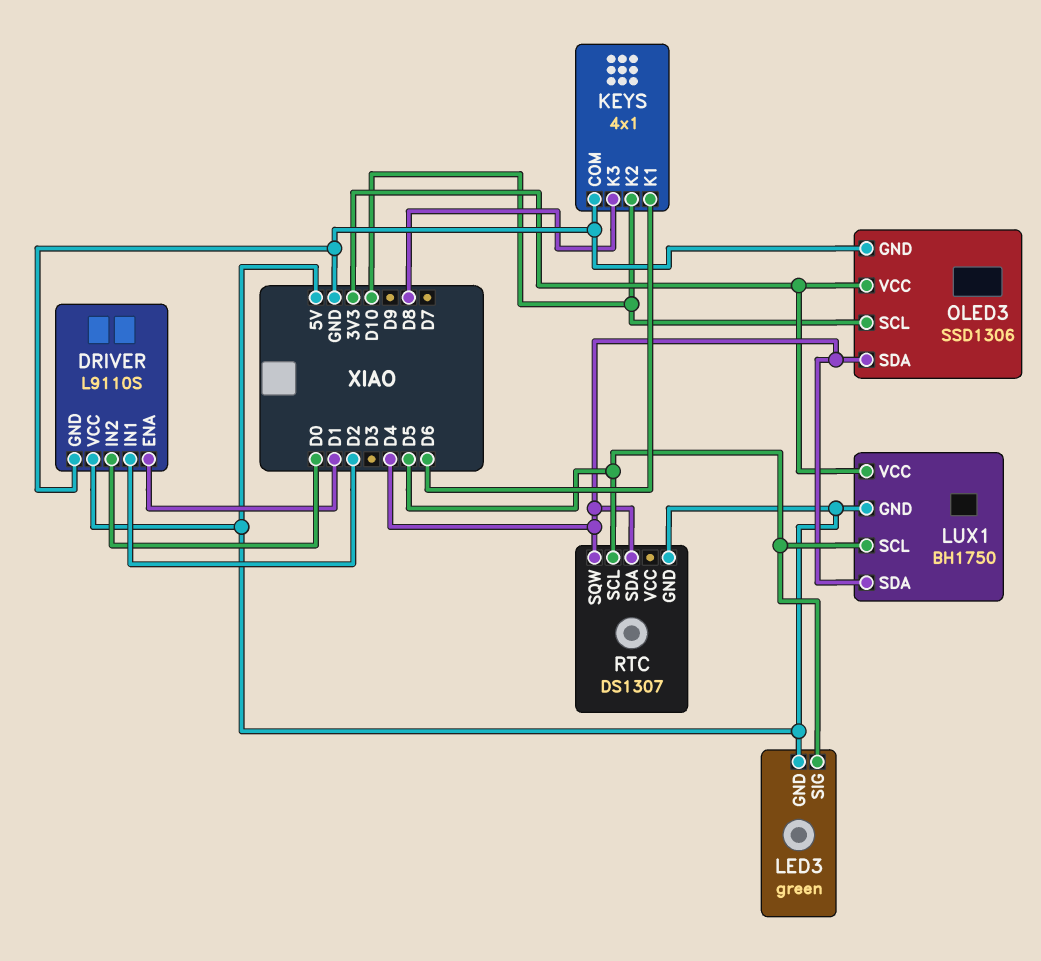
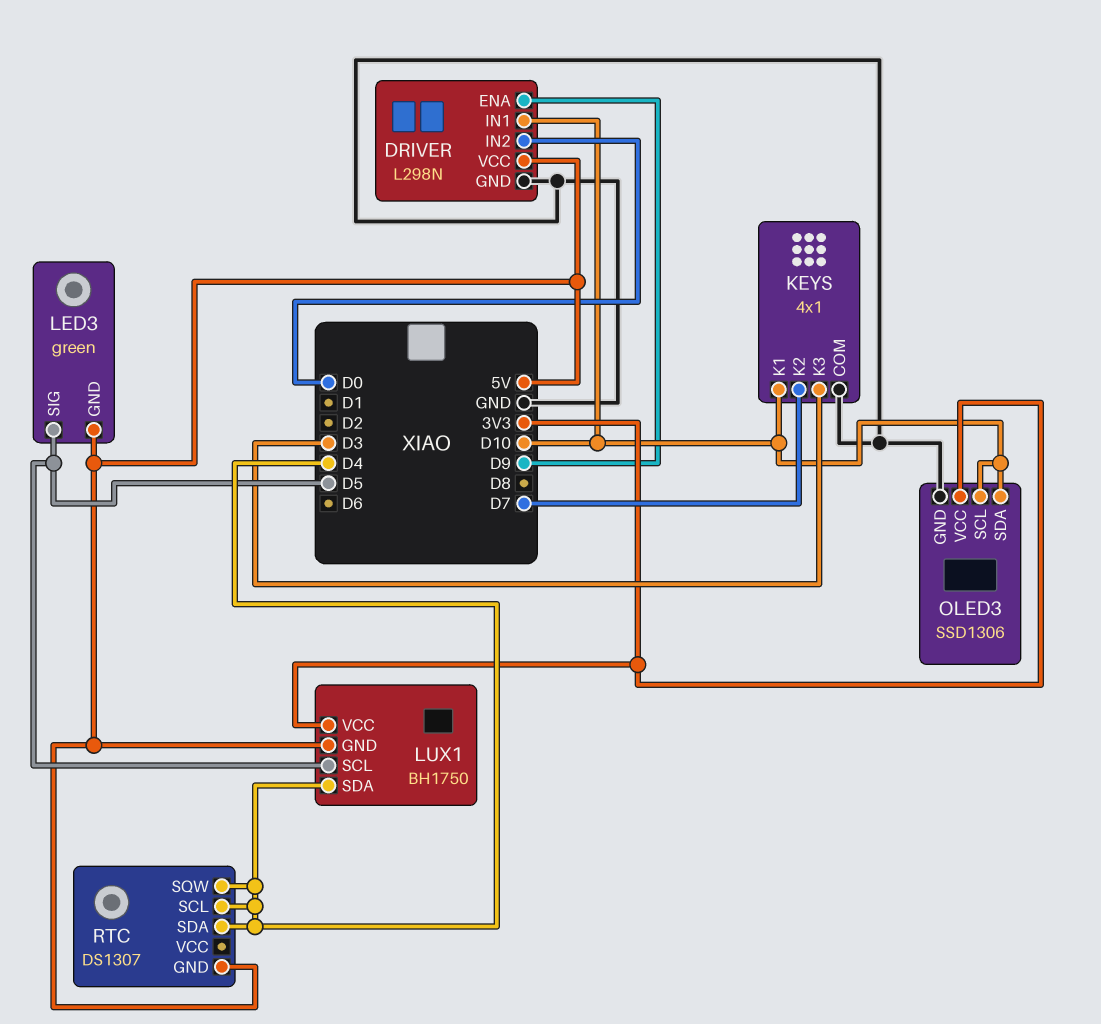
DRIVER: L9110S -> L298N
DRIVER pin ENA: D1 -> D9
DRIVER pin IN1: D2 -> D10
KEYS pin K1: D6 -> D10
KEYS pin K2: D10 -> D7
KEYS pin K3: D8 -> D3
OLED3 pin SDA: D4 -> D10
RTC pin SCL: D5 -> D4

